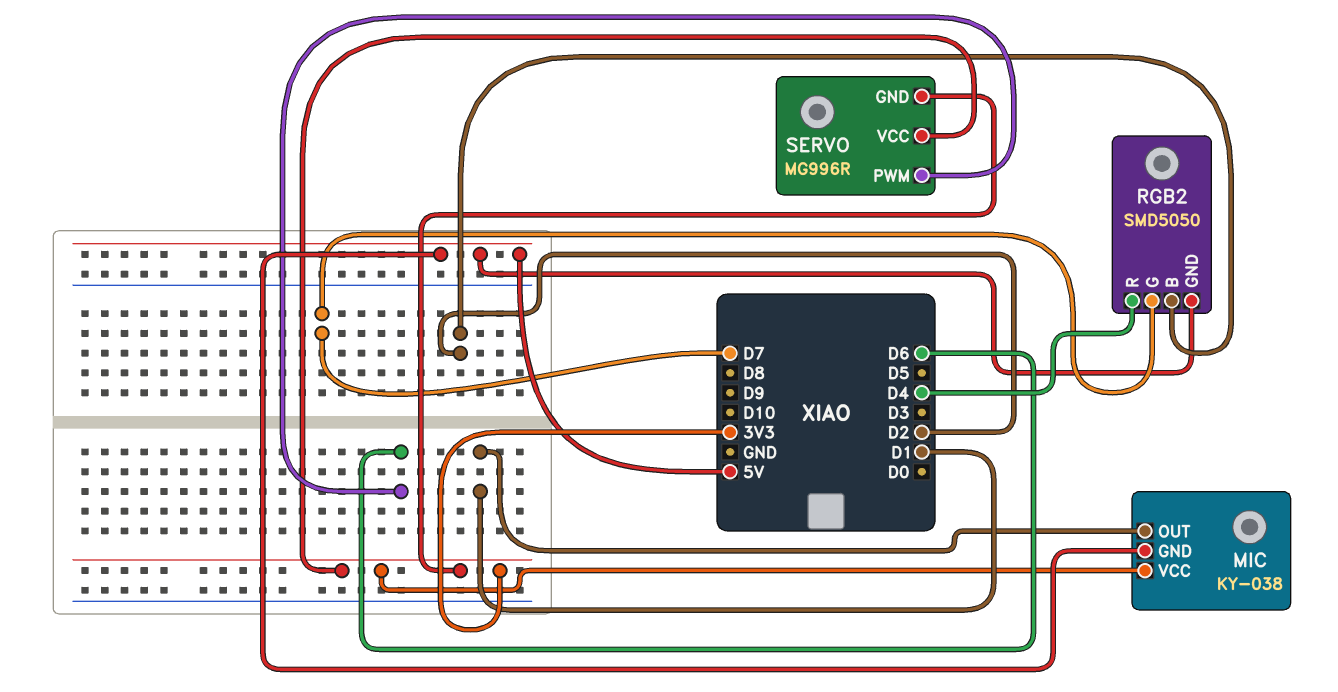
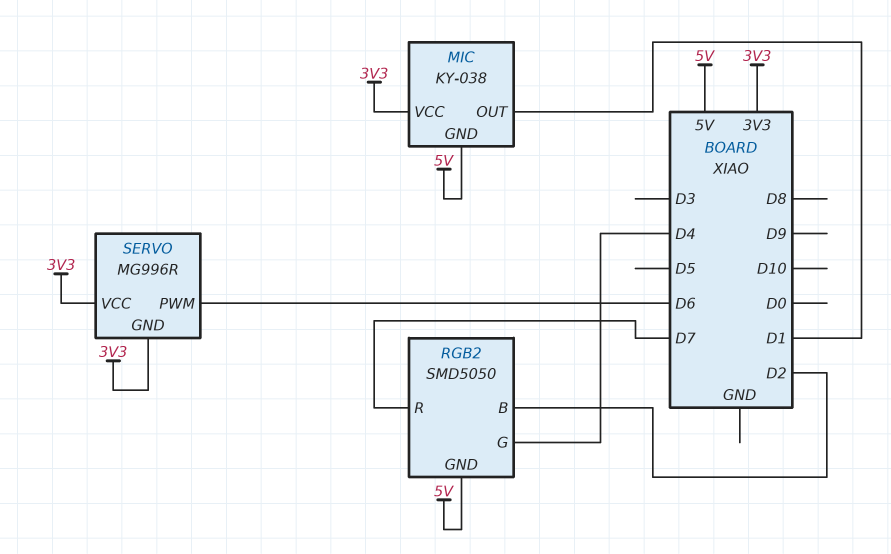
RGB2 pin G: D7 -> D4
RGB2 pin R: D4 -> D7

